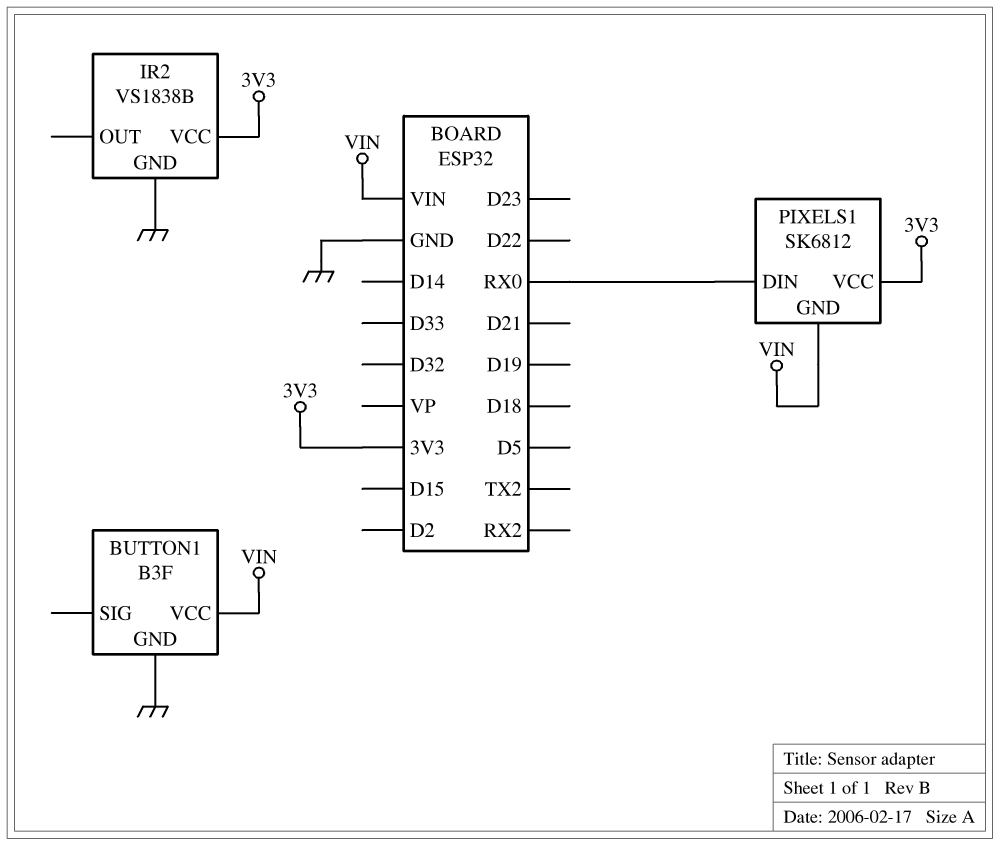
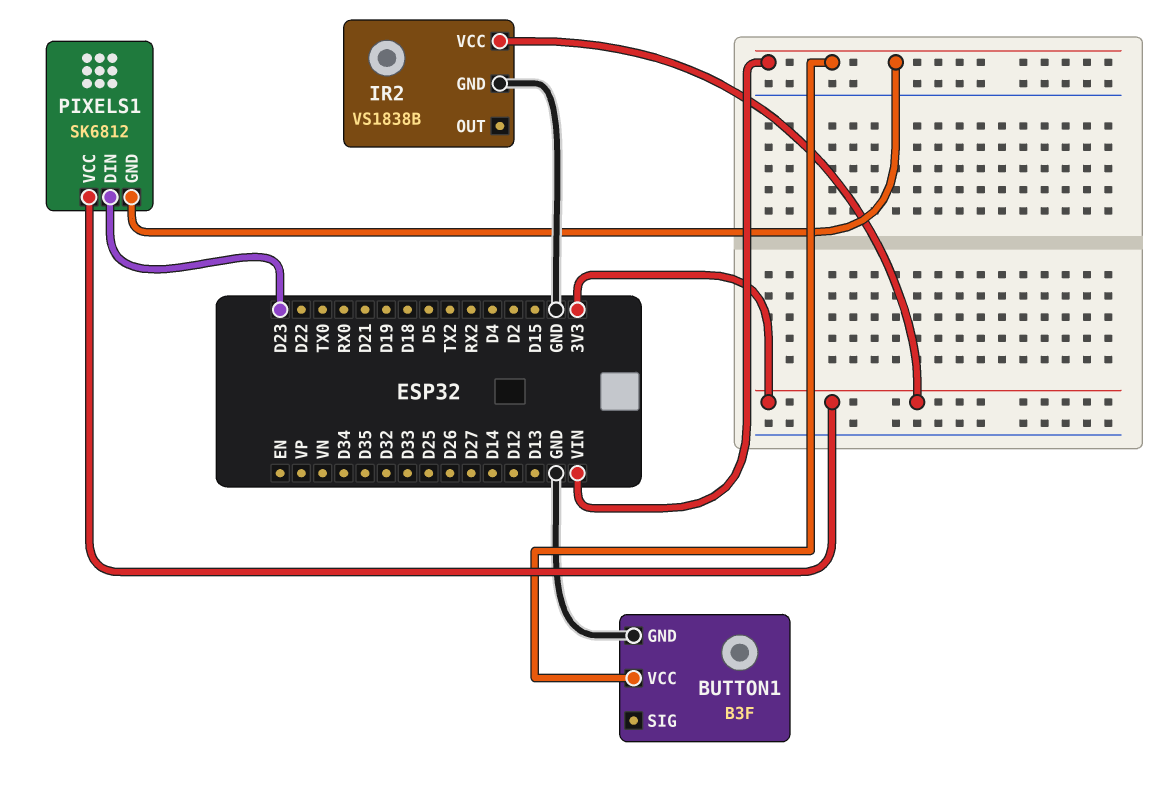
PIXELS1 pin DIN: RX0 -> D23

